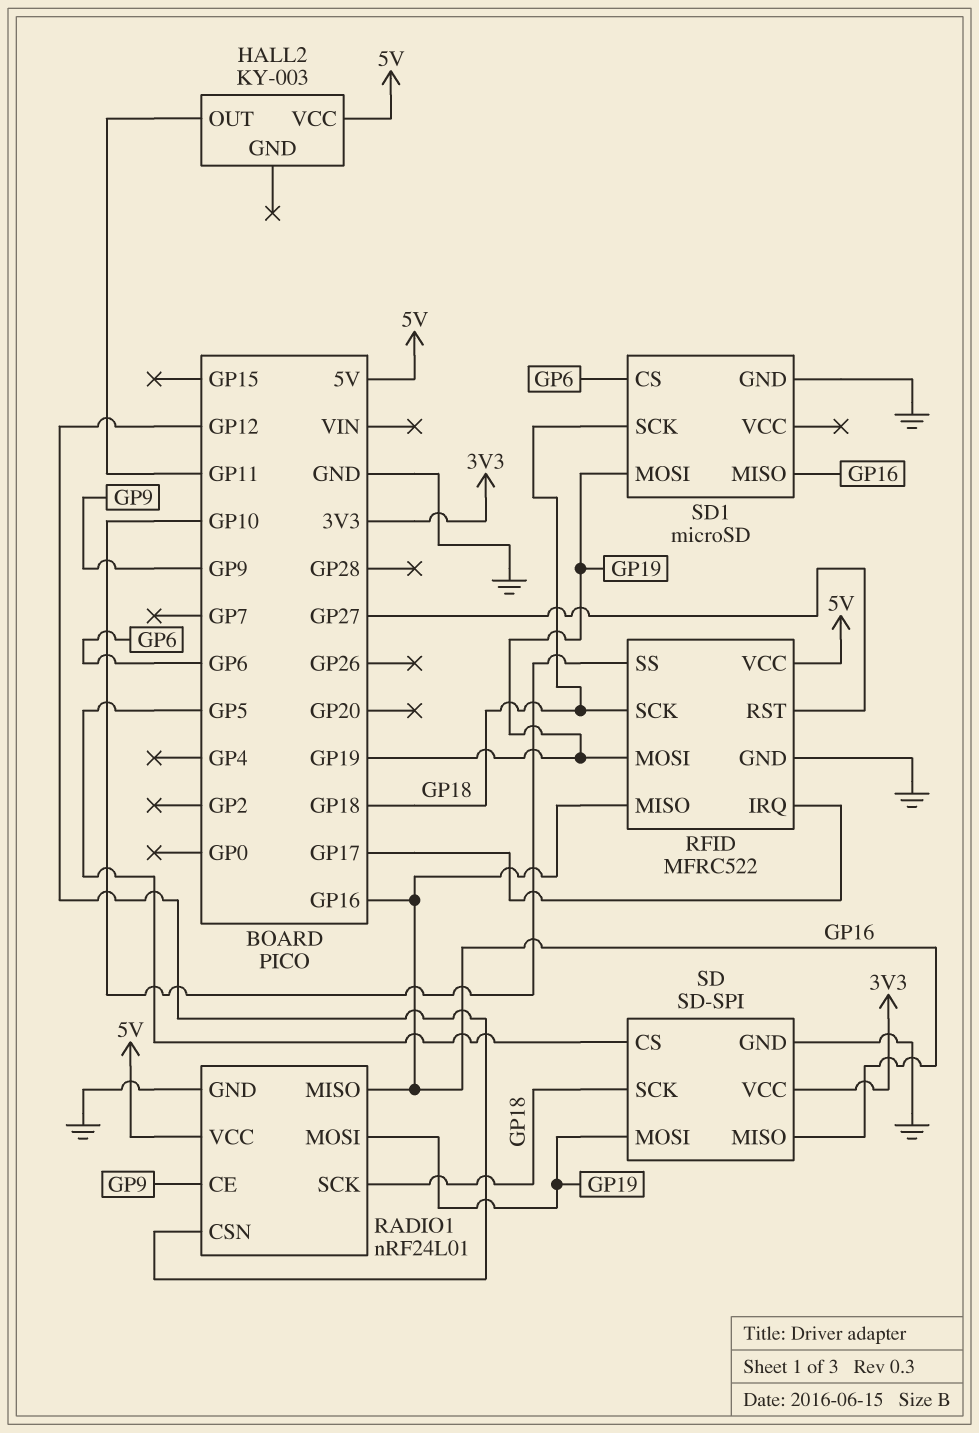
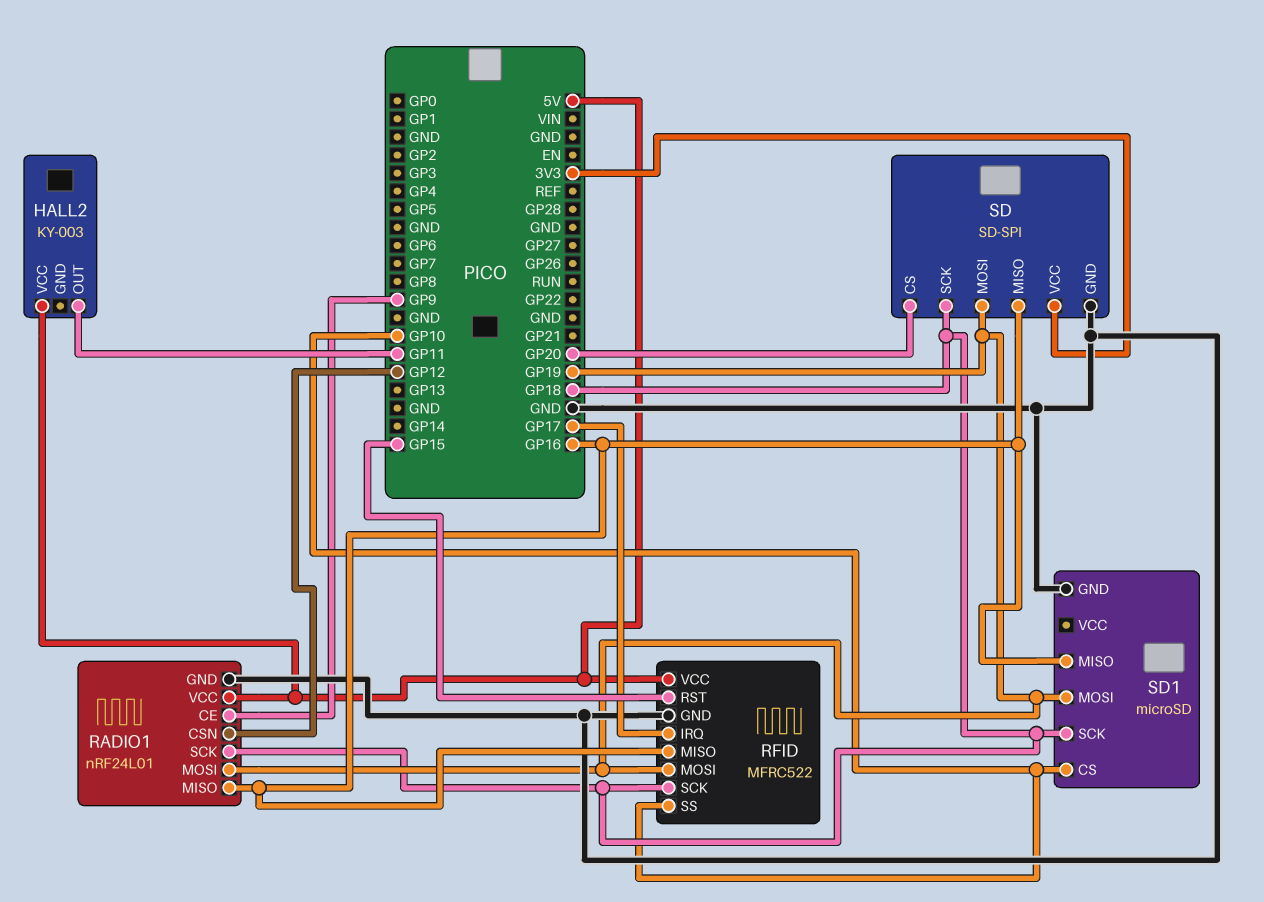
RFID pin RST: GP27 -> GP15
SD pin CS: GP5 -> GP20
SD1 pin CS: GP6 -> GP10

